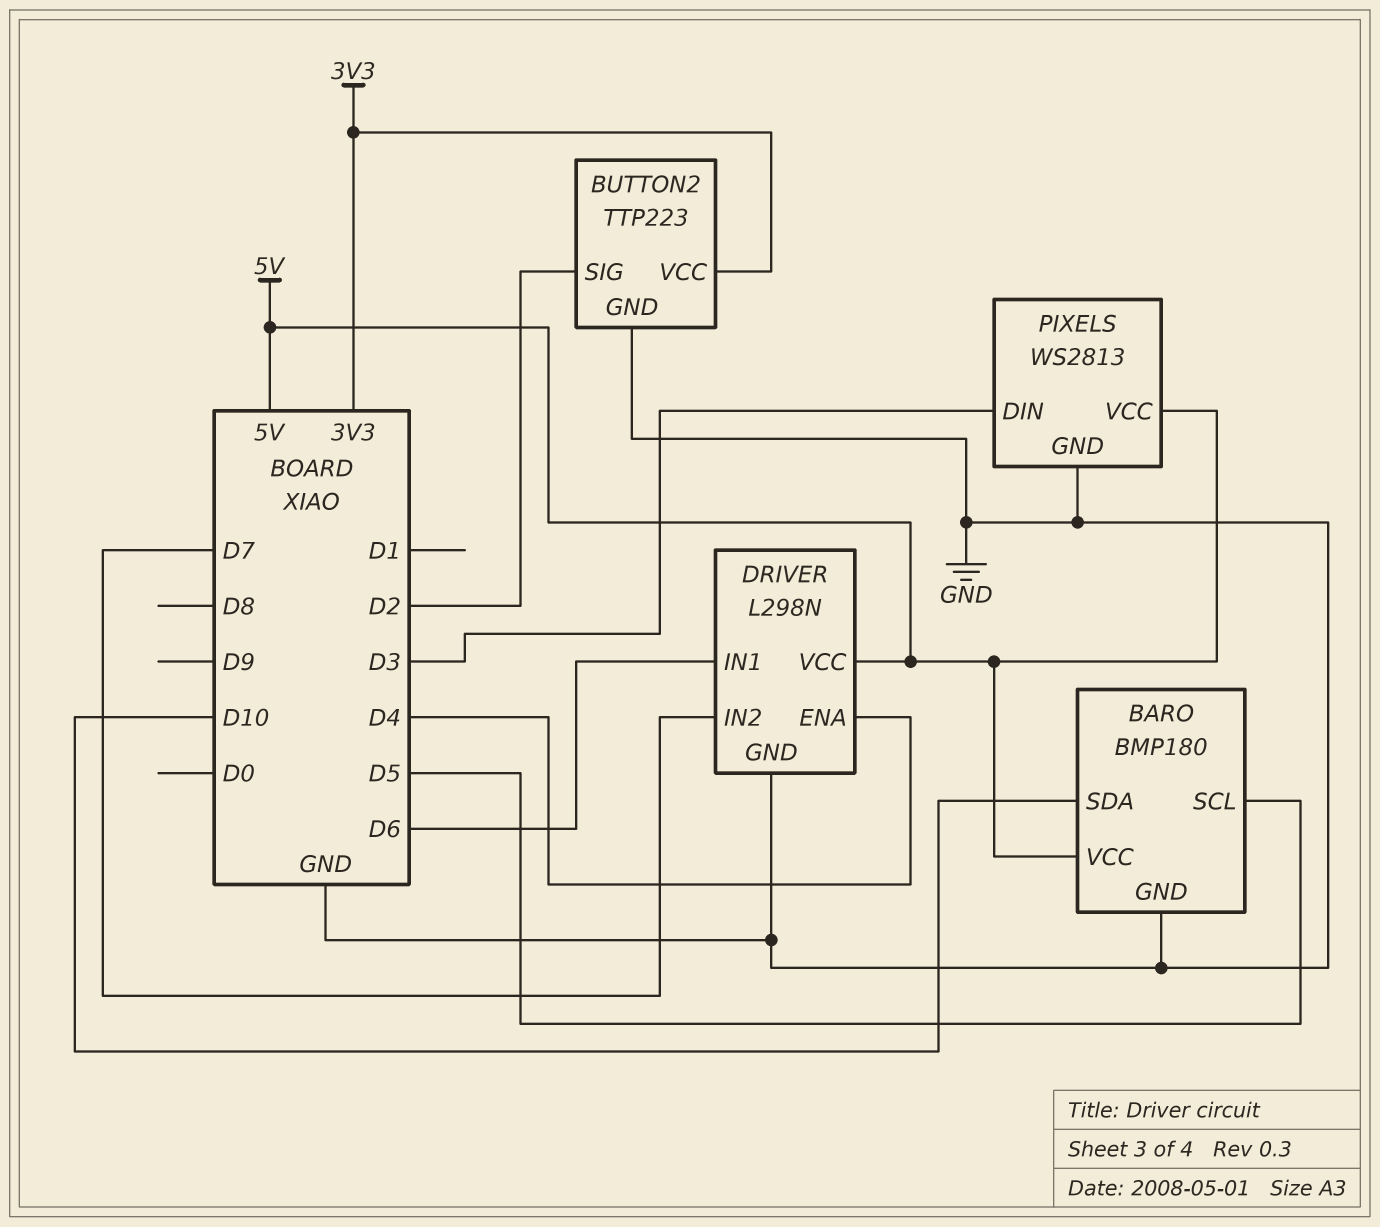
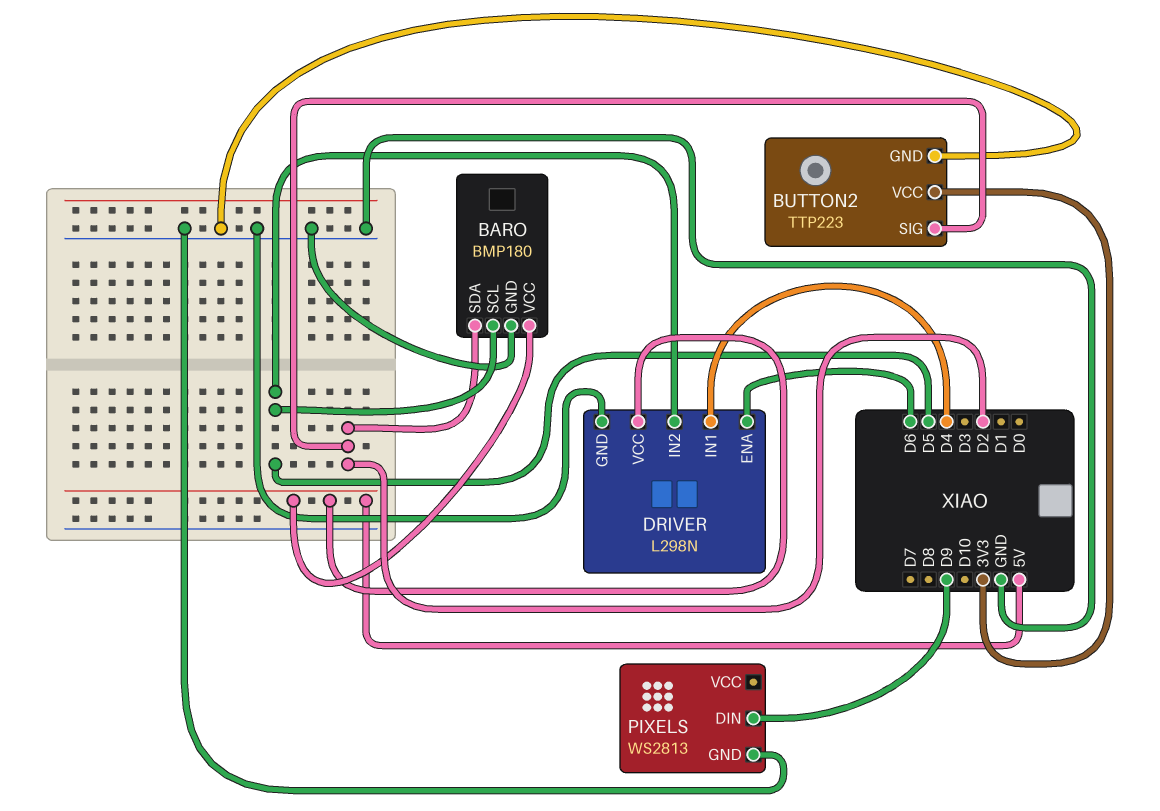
BARO pin SDA: D10 -> D2
DRIVER pin ENA: D4 -> D6
DRIVER pin IN1: D6 -> D4
DRIVER pin IN2: D7 -> D5
PIXELS pin DIN: D3 -> D9
PIXELS pin VCC: 5V -> none

